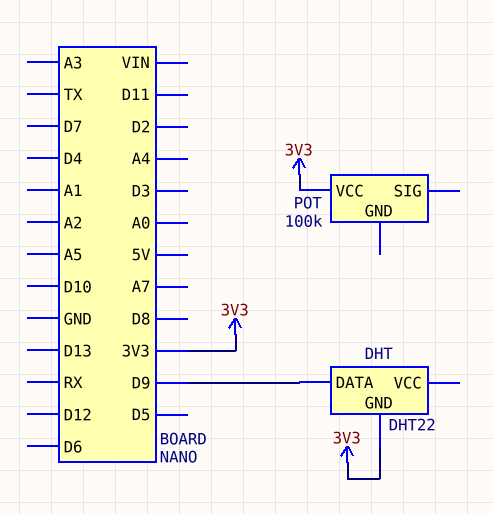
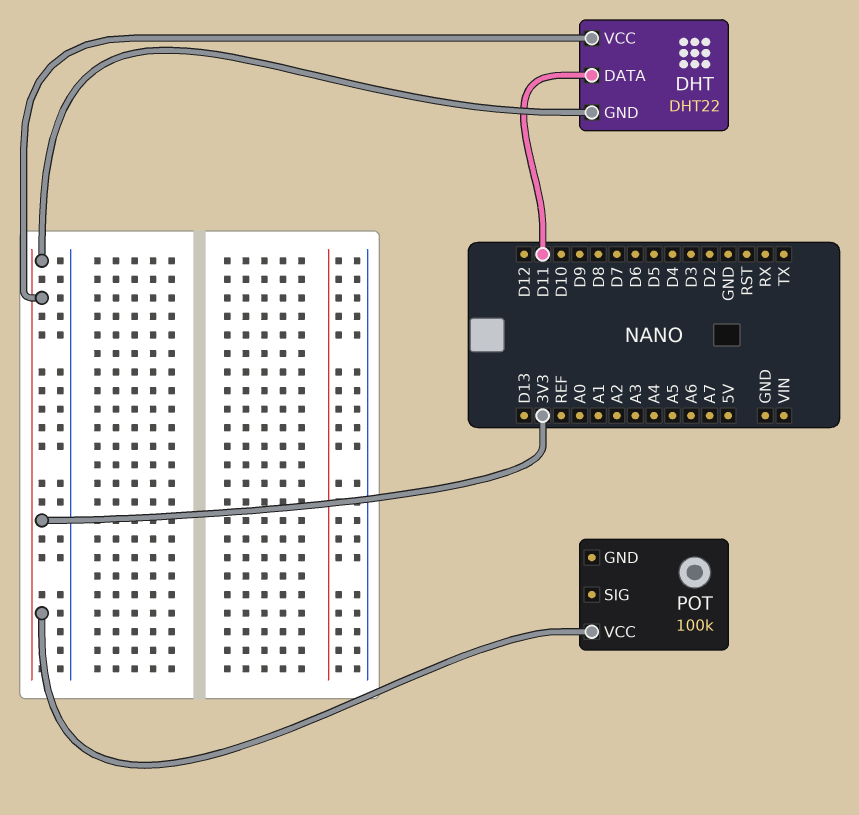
DHT pin DATA: D9 -> D11
DHT pin VCC: none -> 3V3

